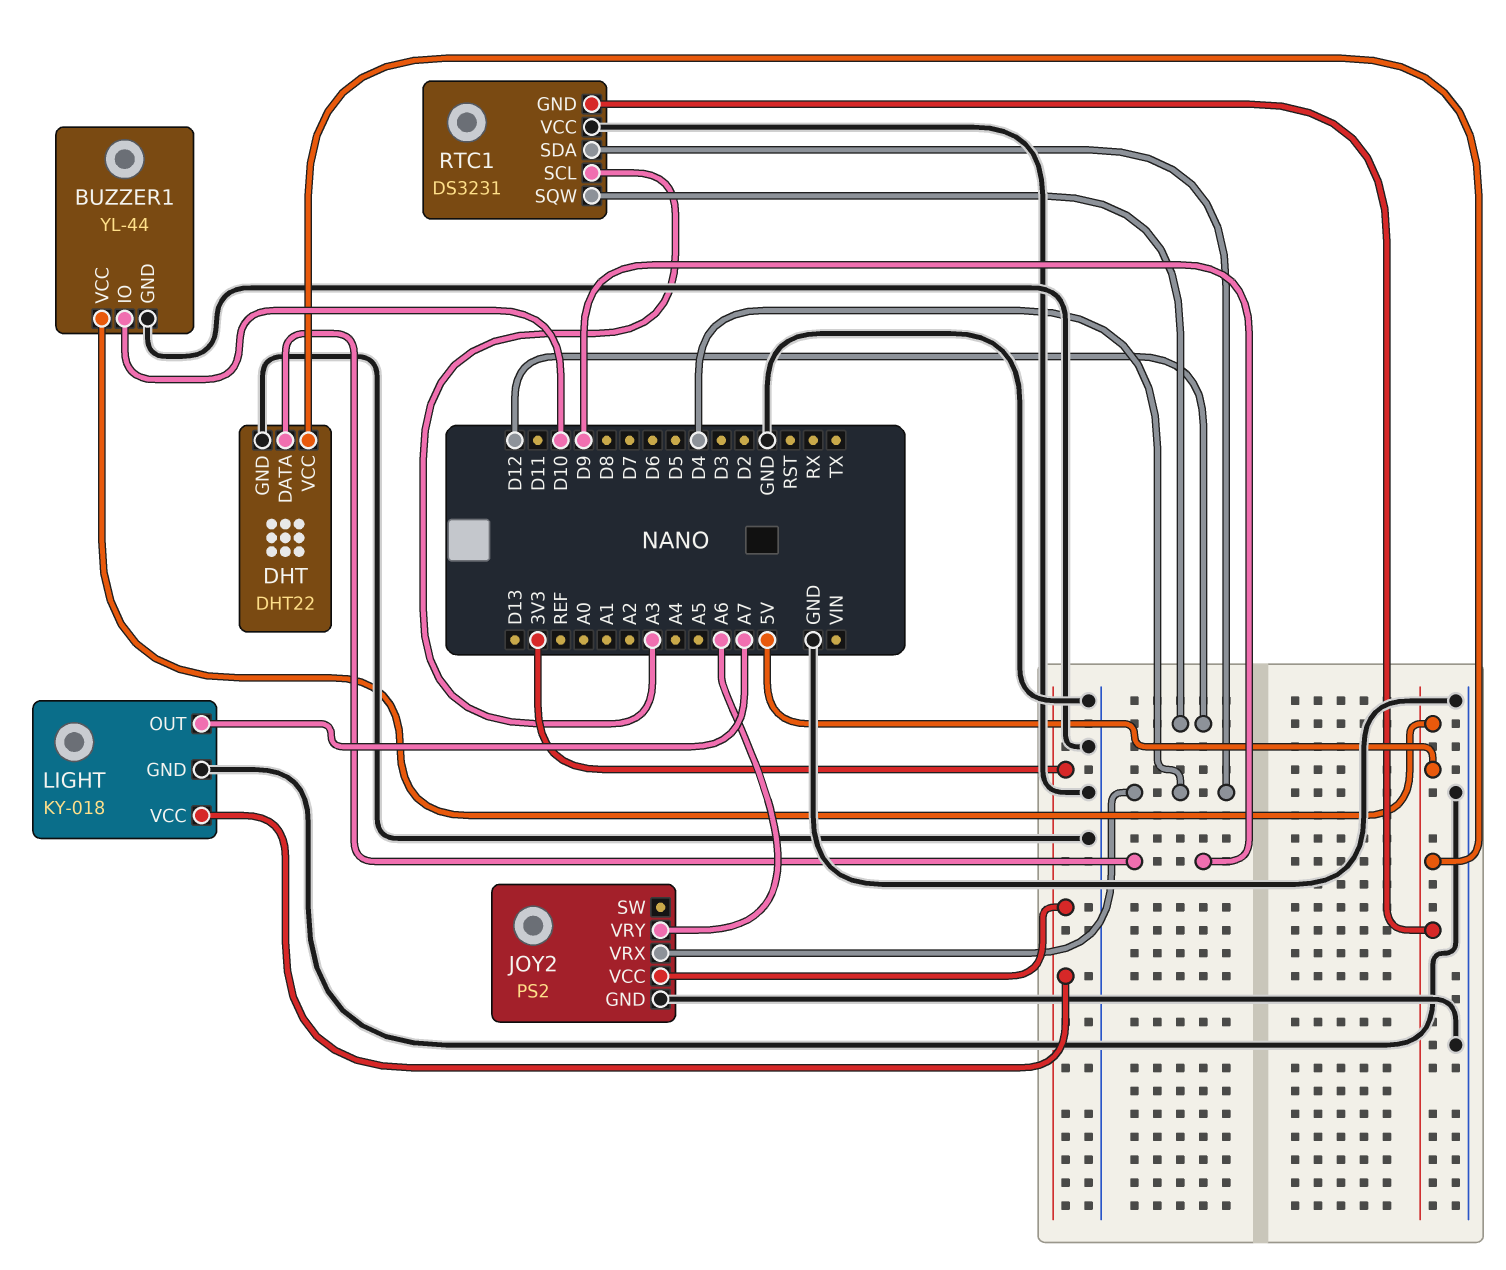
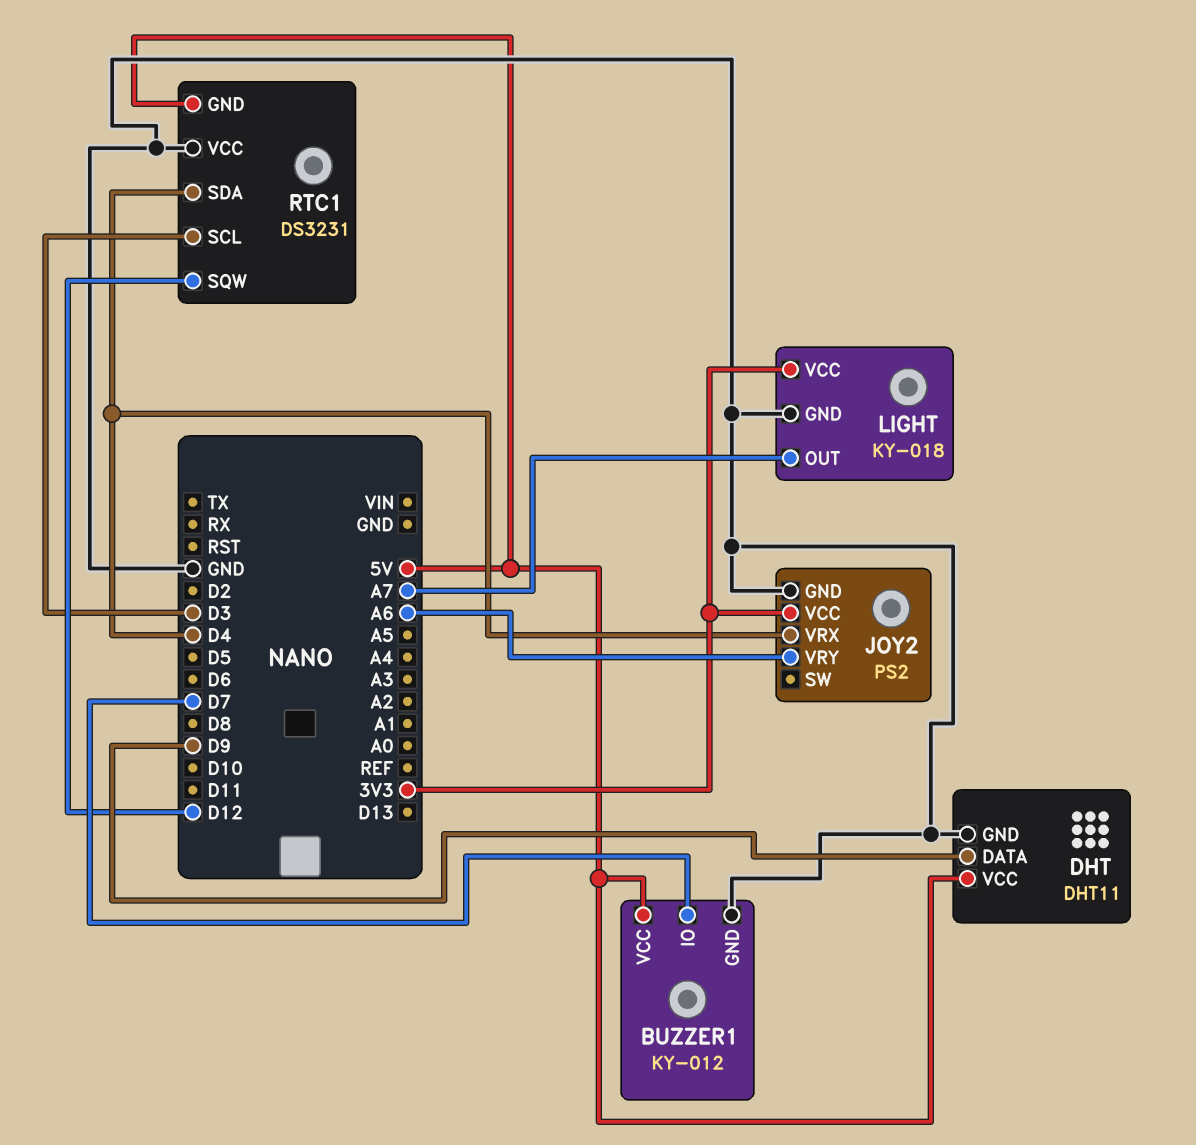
BUZZER1: YL-44 -> KY-012
BUZZER1 pin IO: D10 -> D7
DHT: DHT22 -> DHT11
RTC1 pin SCL: A3 -> D3

